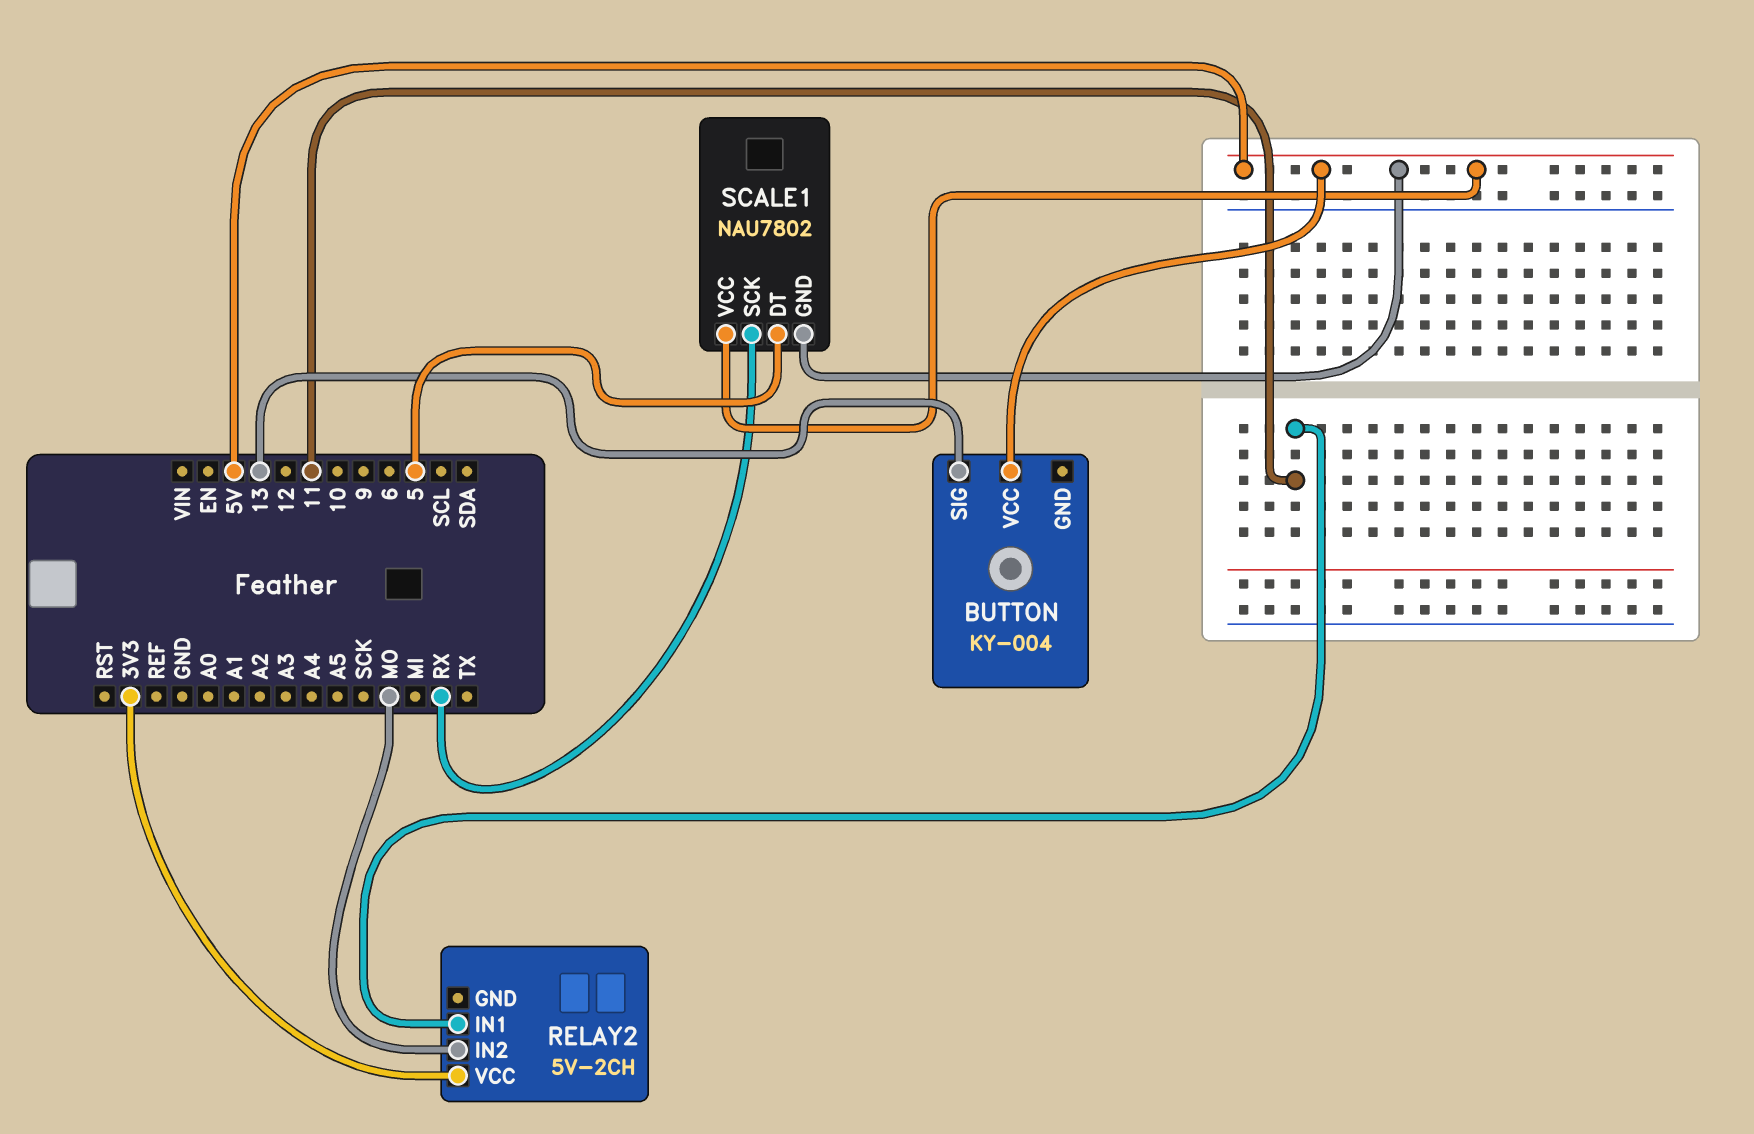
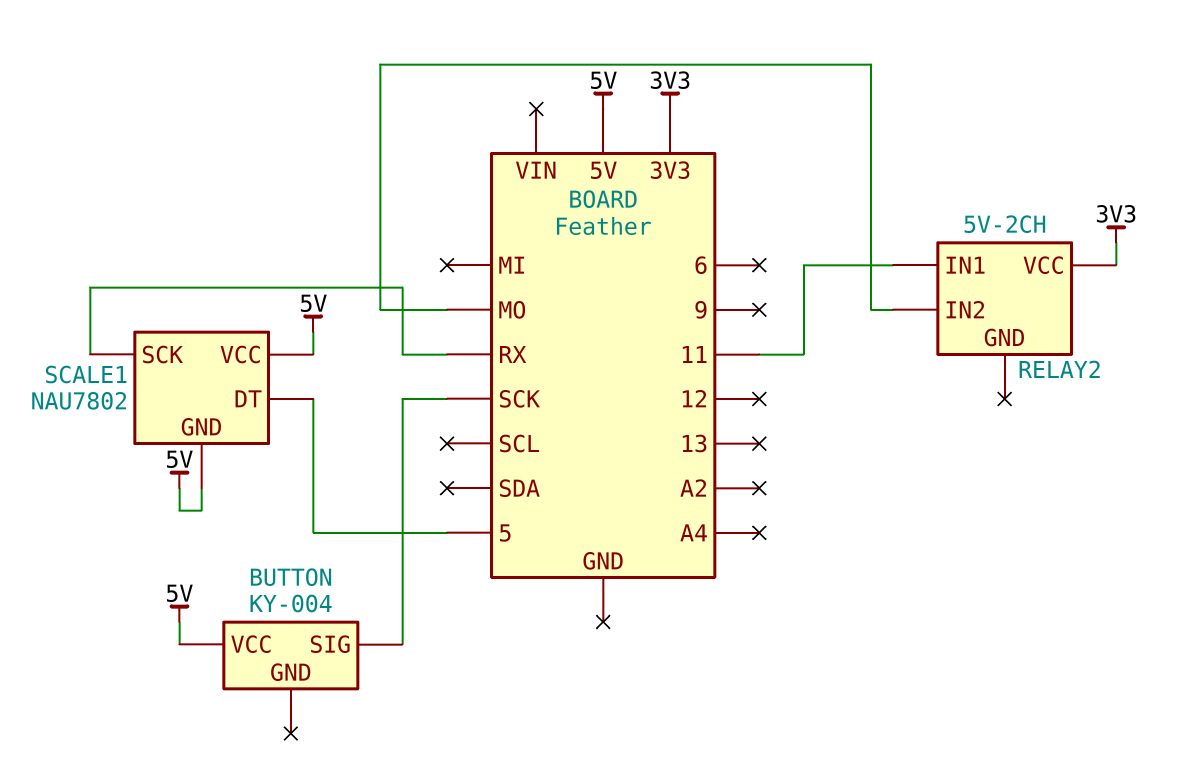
BUTTON pin SIG: 13 -> SCK

